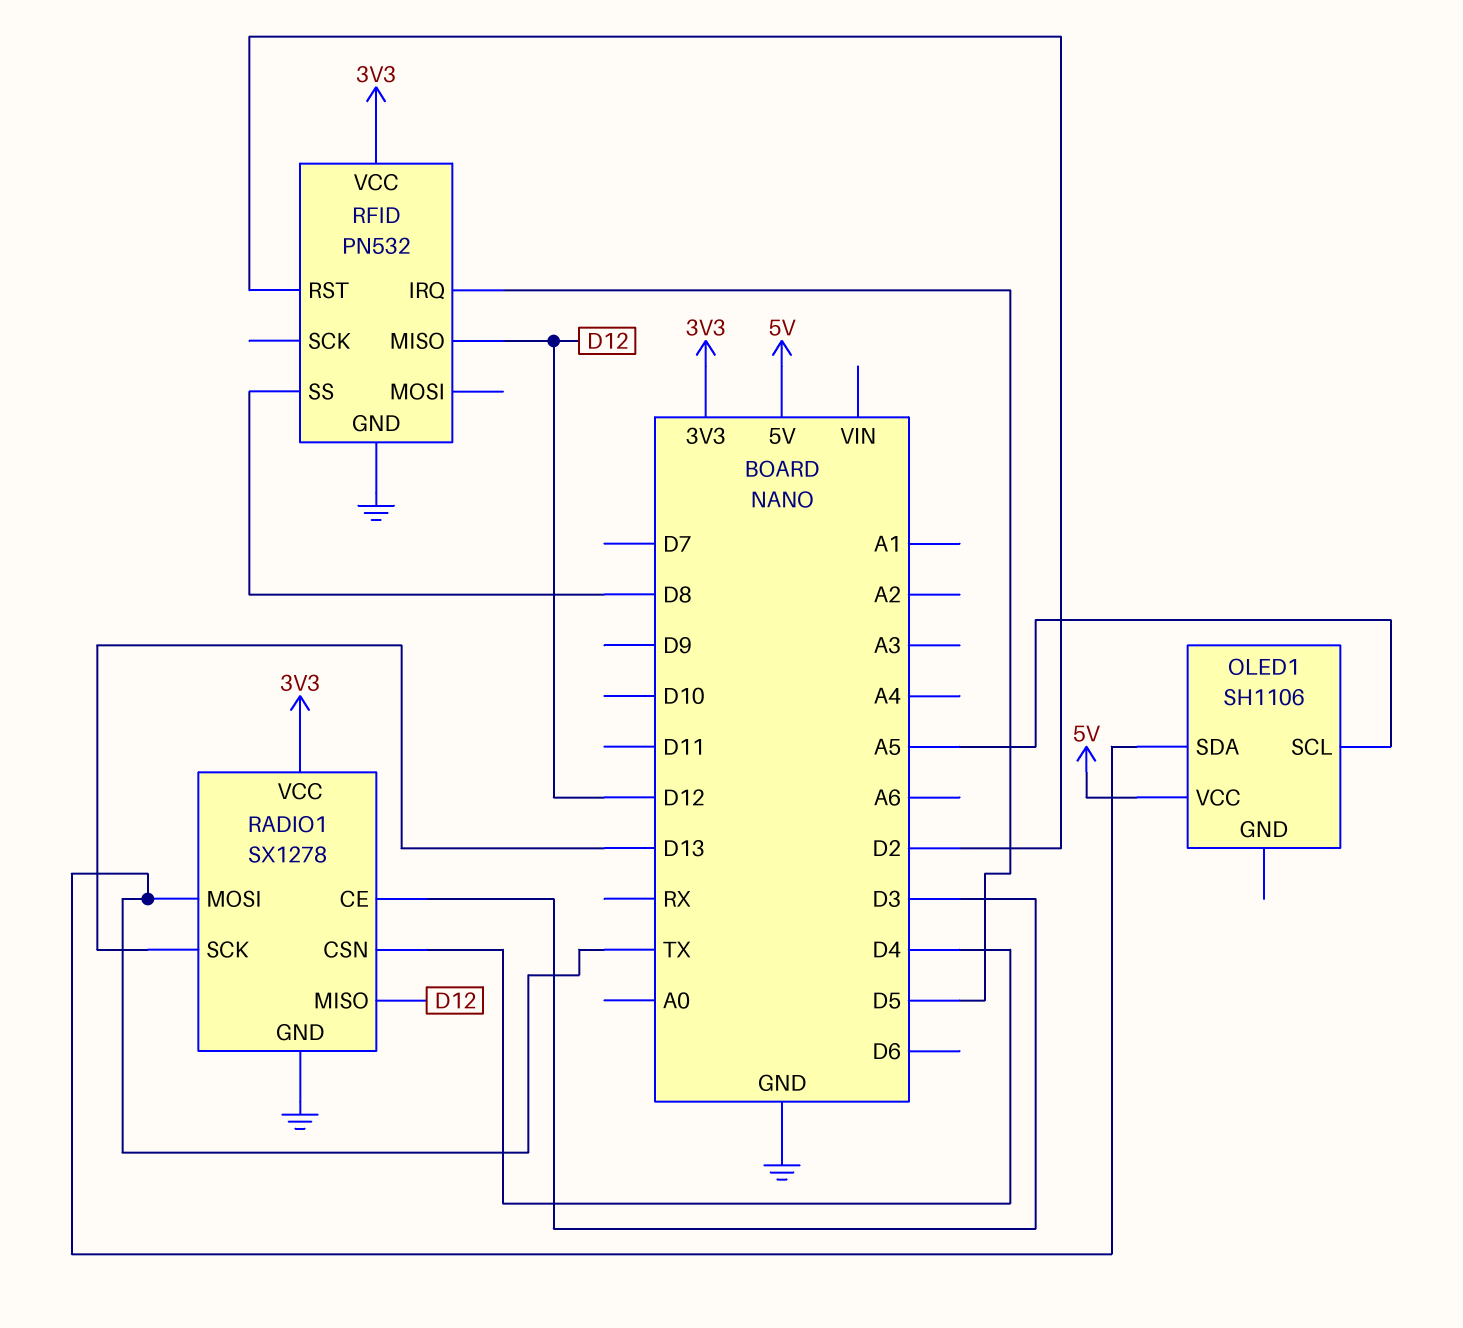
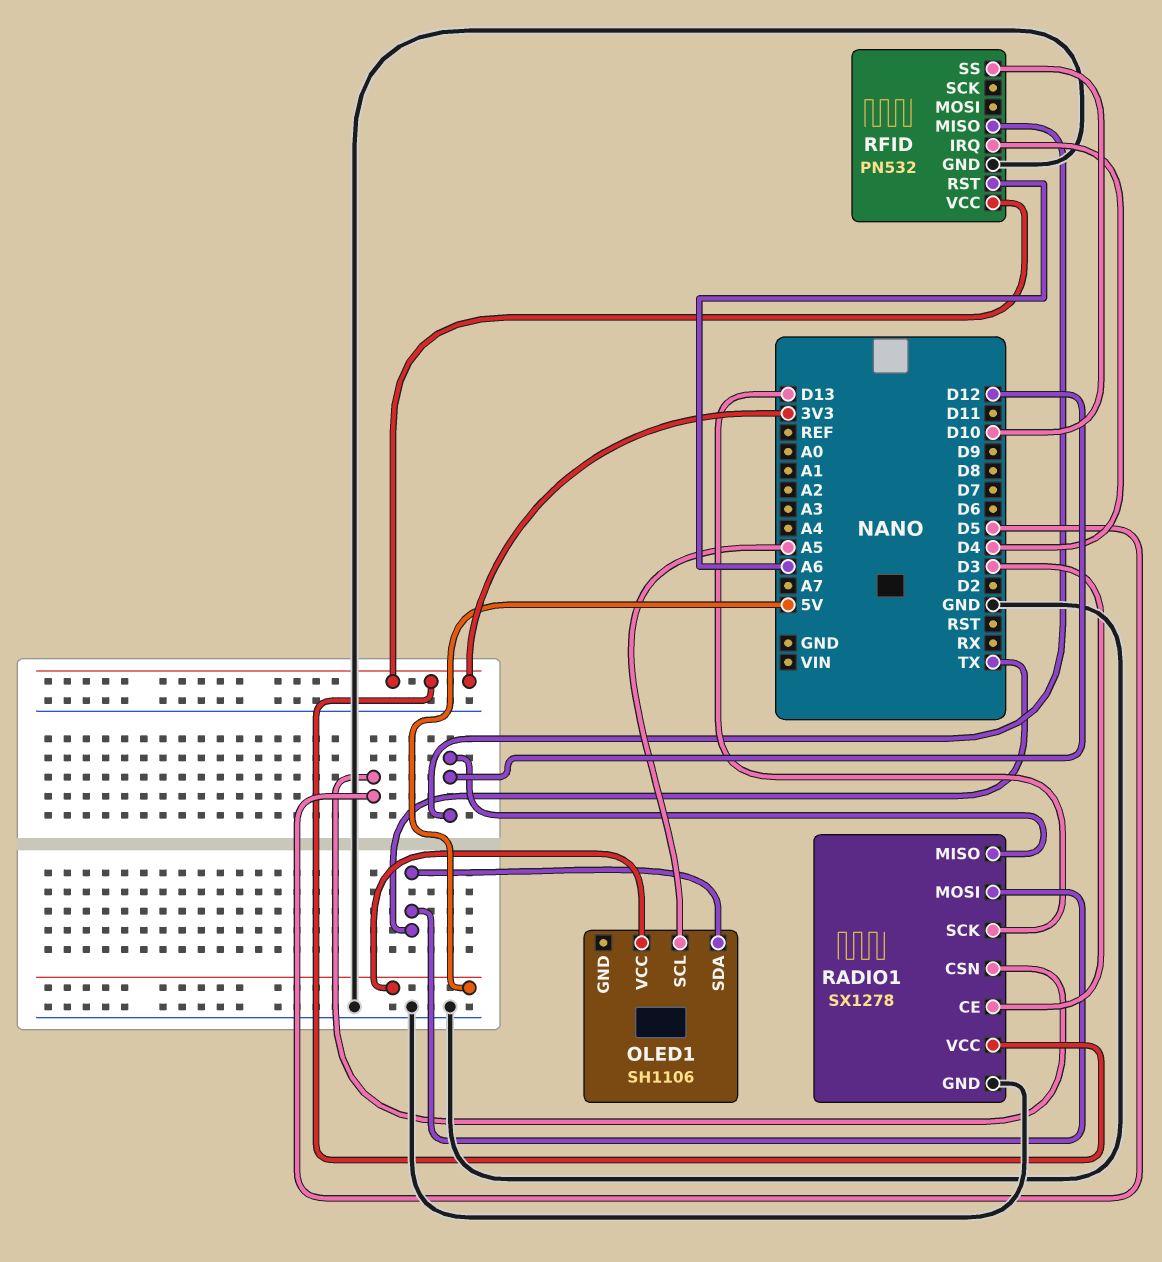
RADIO1 pin CSN: D4 -> D5
RFID pin IRQ: D5 -> D4
RFID pin RST: D2 -> A6
RFID pin SS: D8 -> D10

